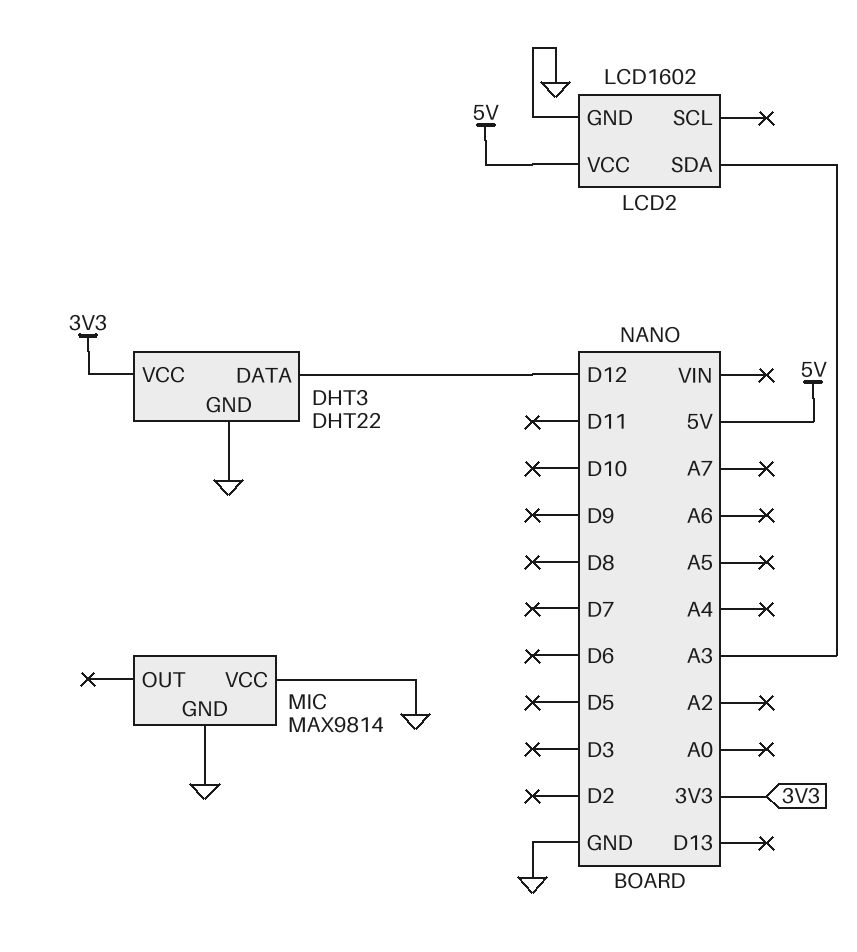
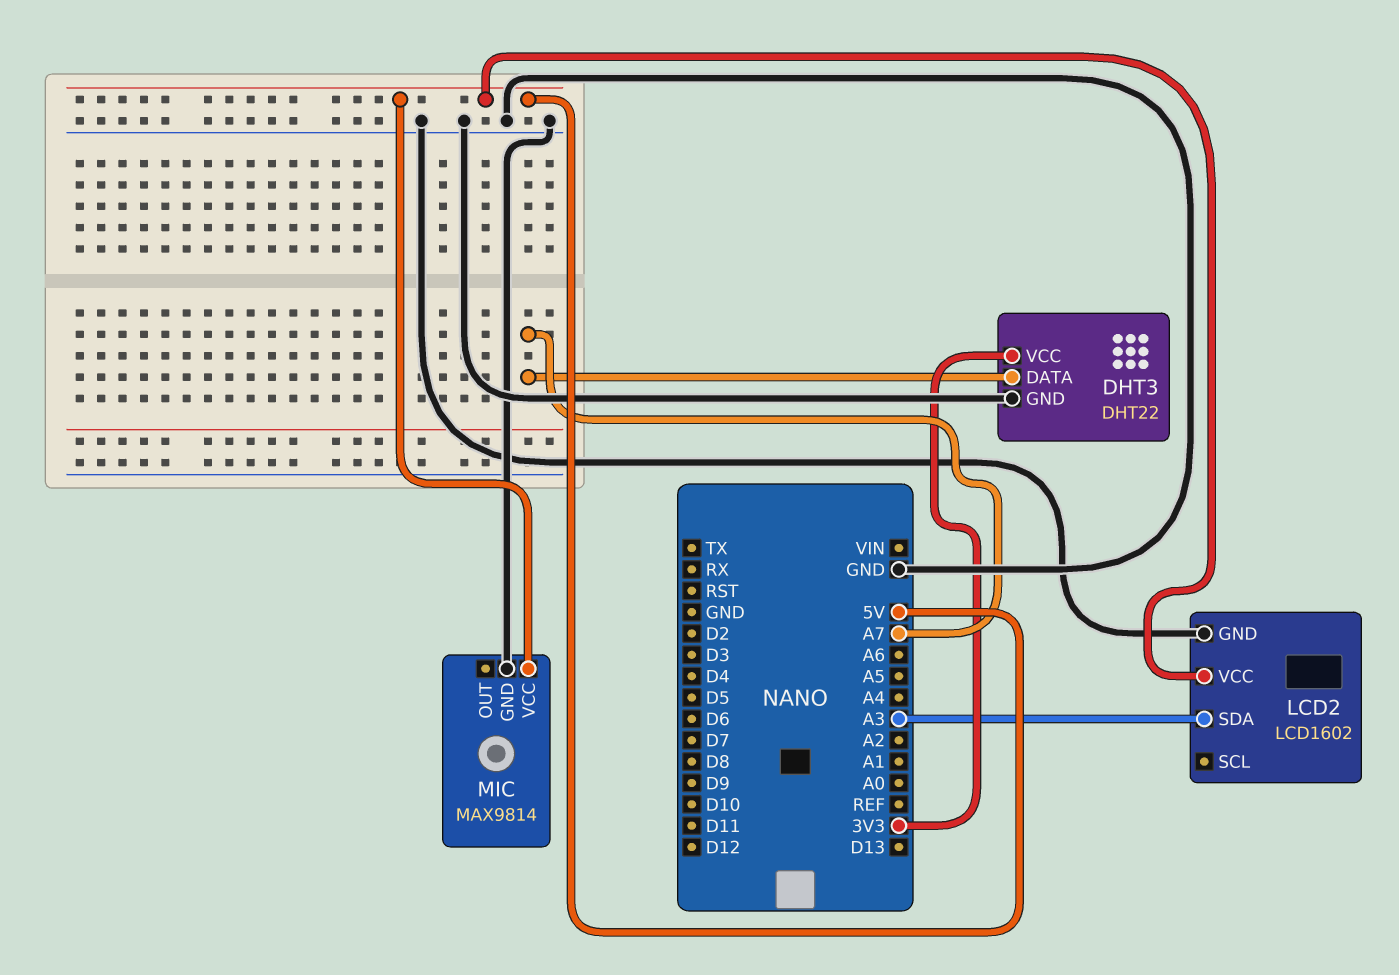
DHT3 pin DATA: D12 -> A7
MIC pin VCC: GND -> 5V

